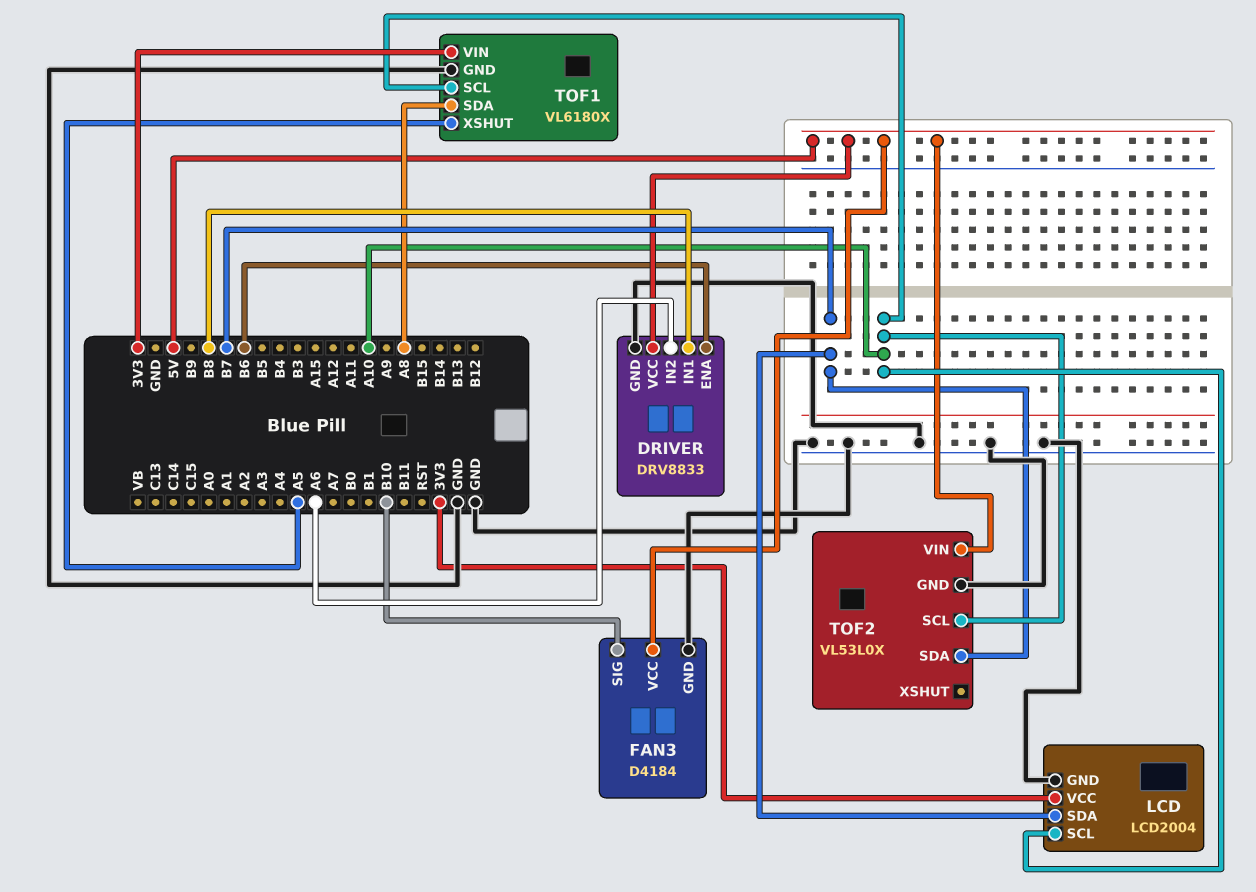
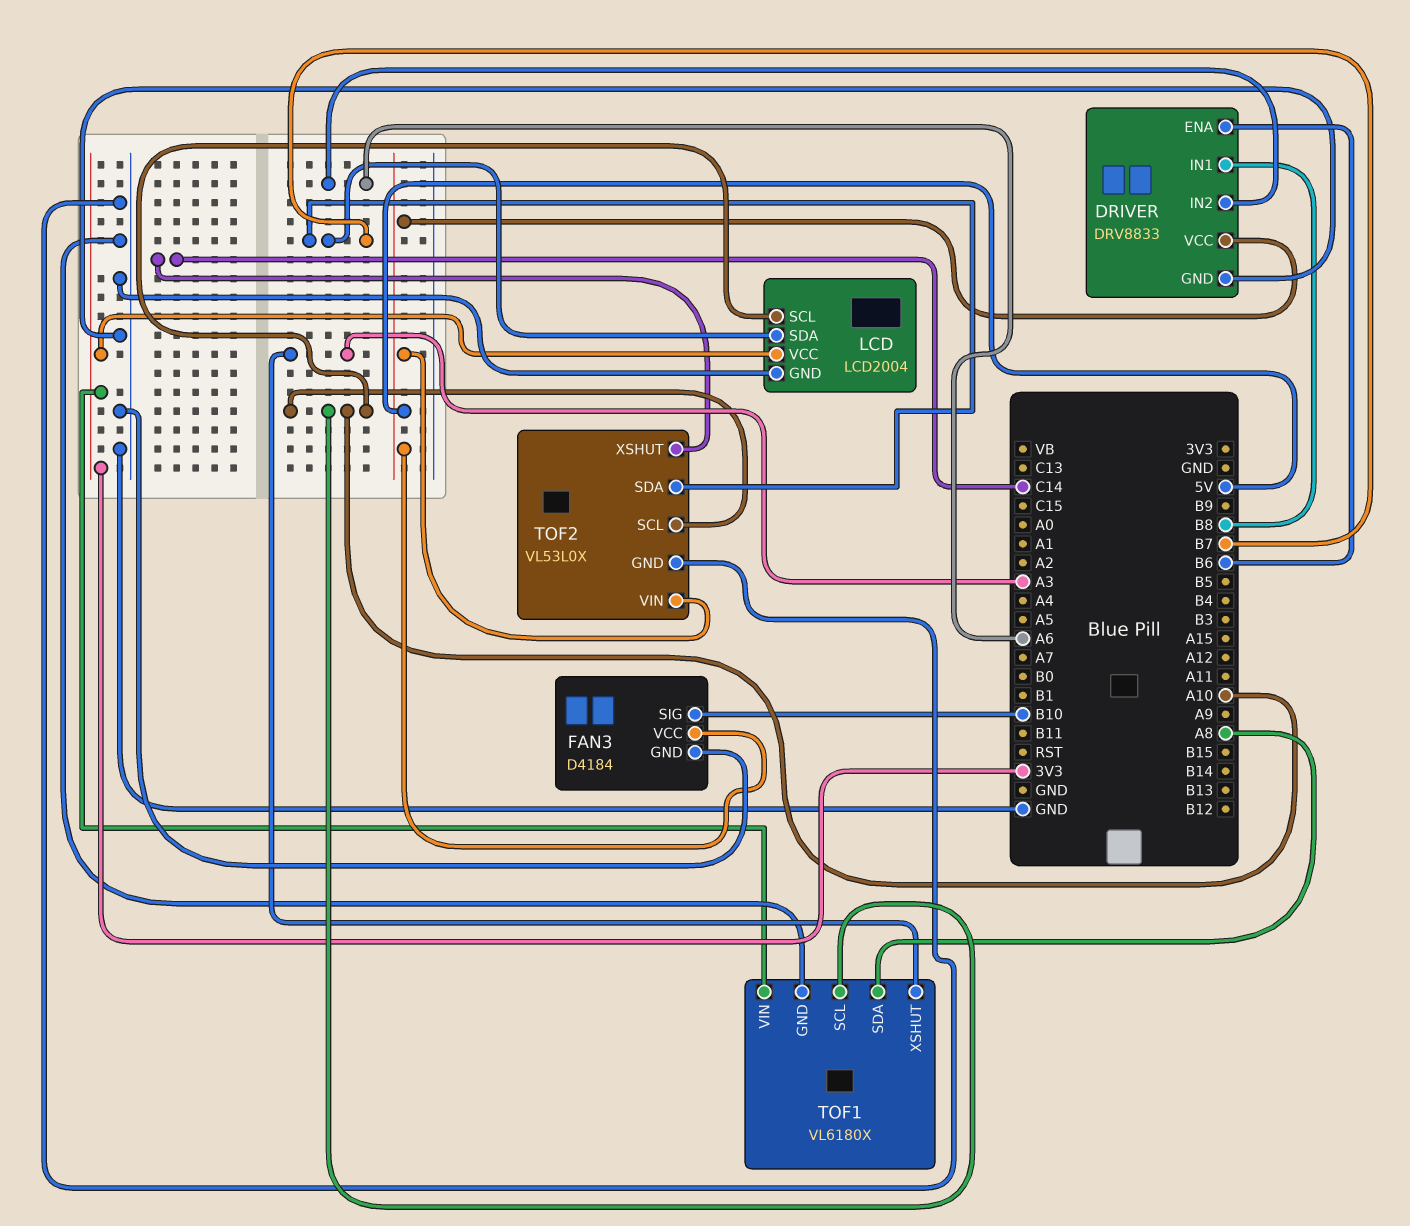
TOF1 pin XSHUT: A5 -> A3
TOF2 pin XSHUT: none -> C14

